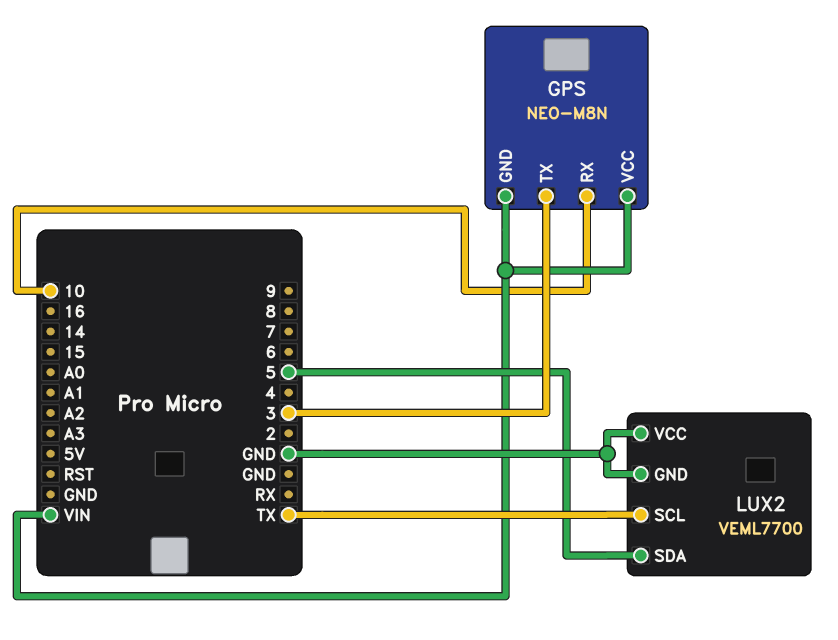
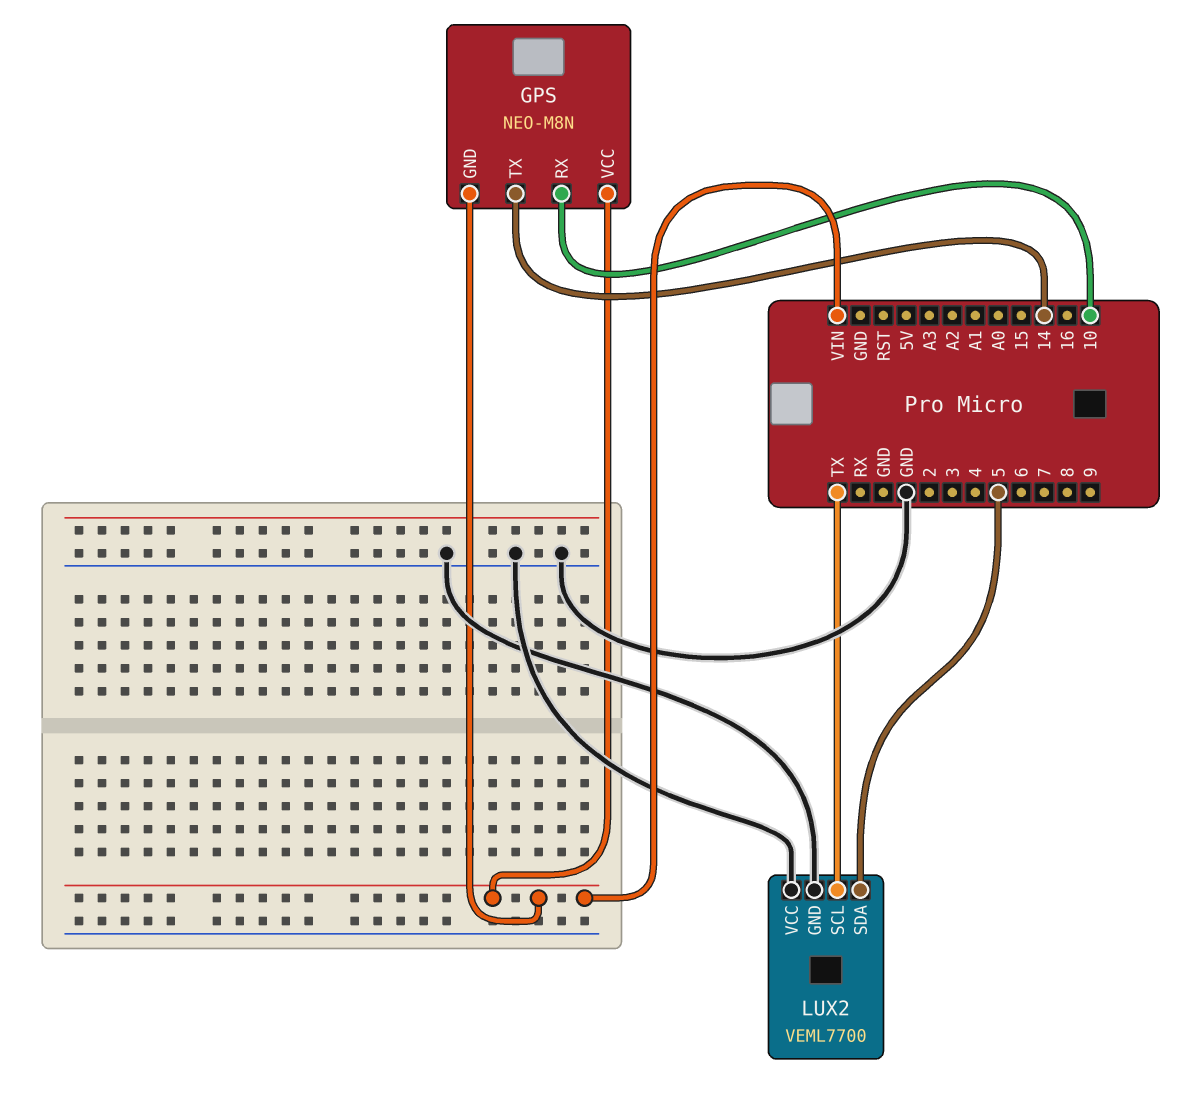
GPS pin TX: 3 -> 14

